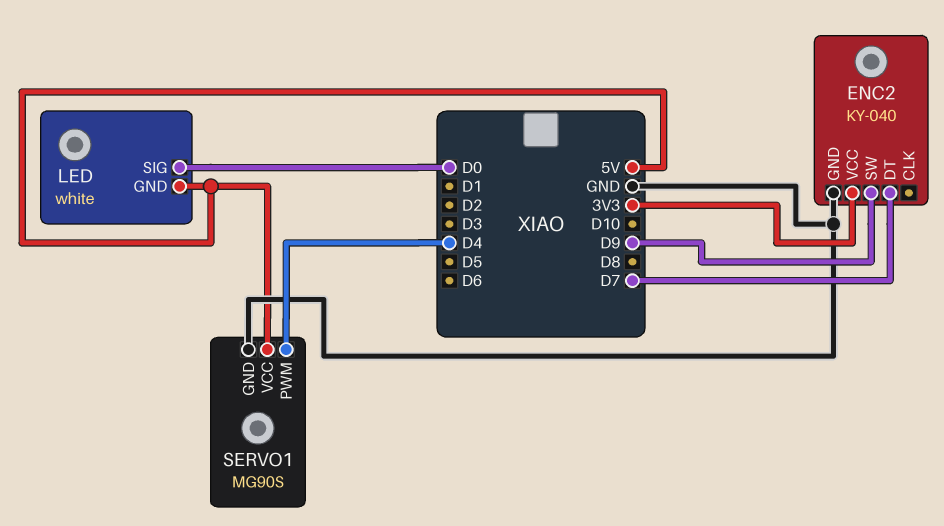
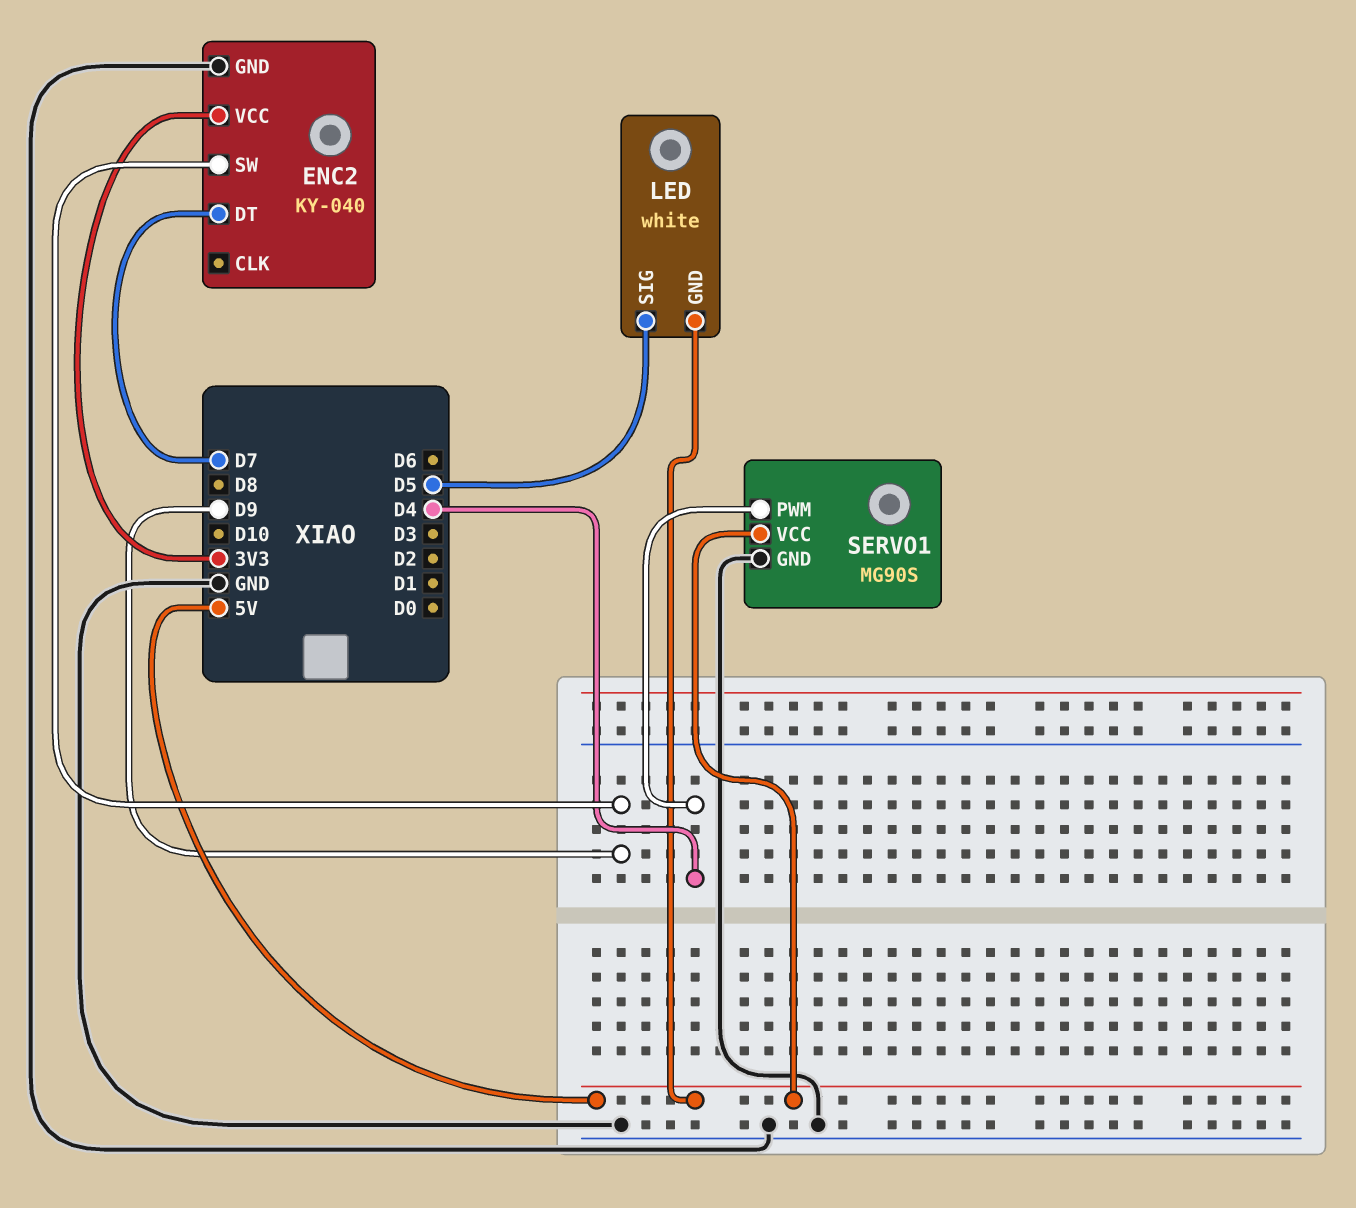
LED pin SIG: D0 -> D5

